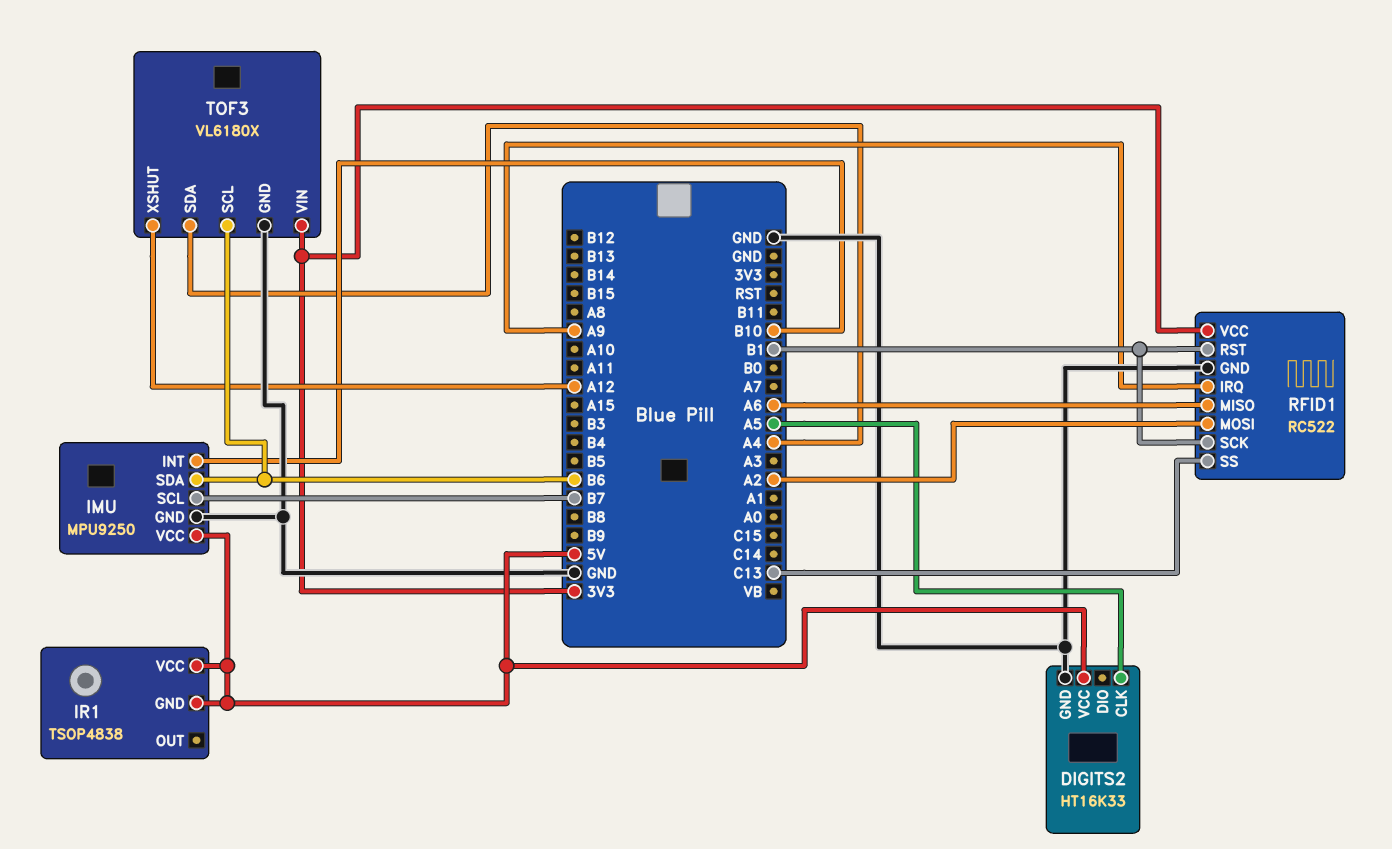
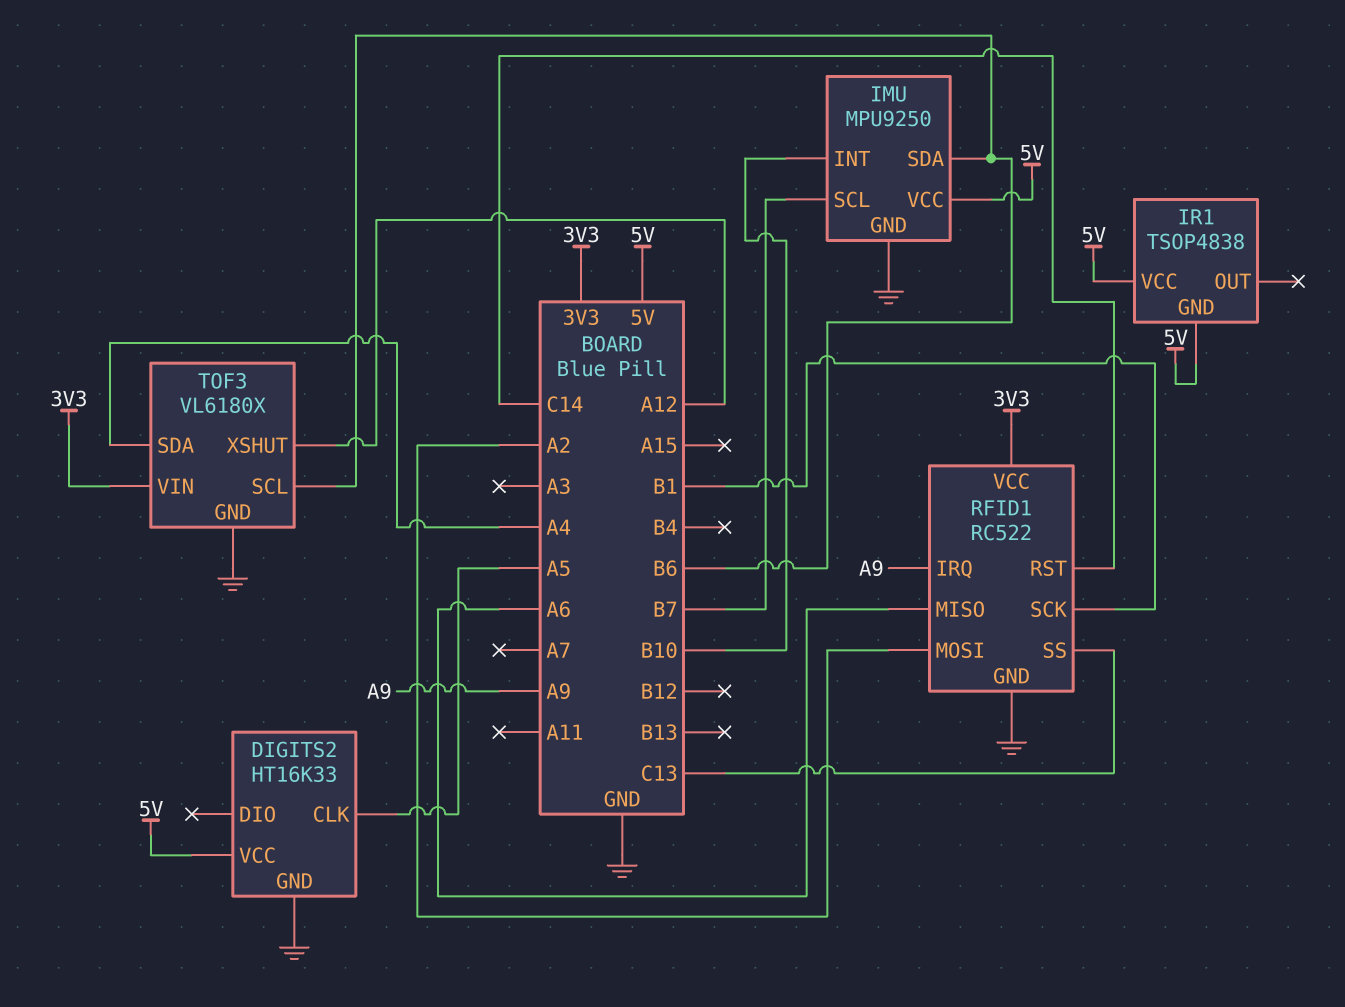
RFID1 pin RST: B1 -> C14

